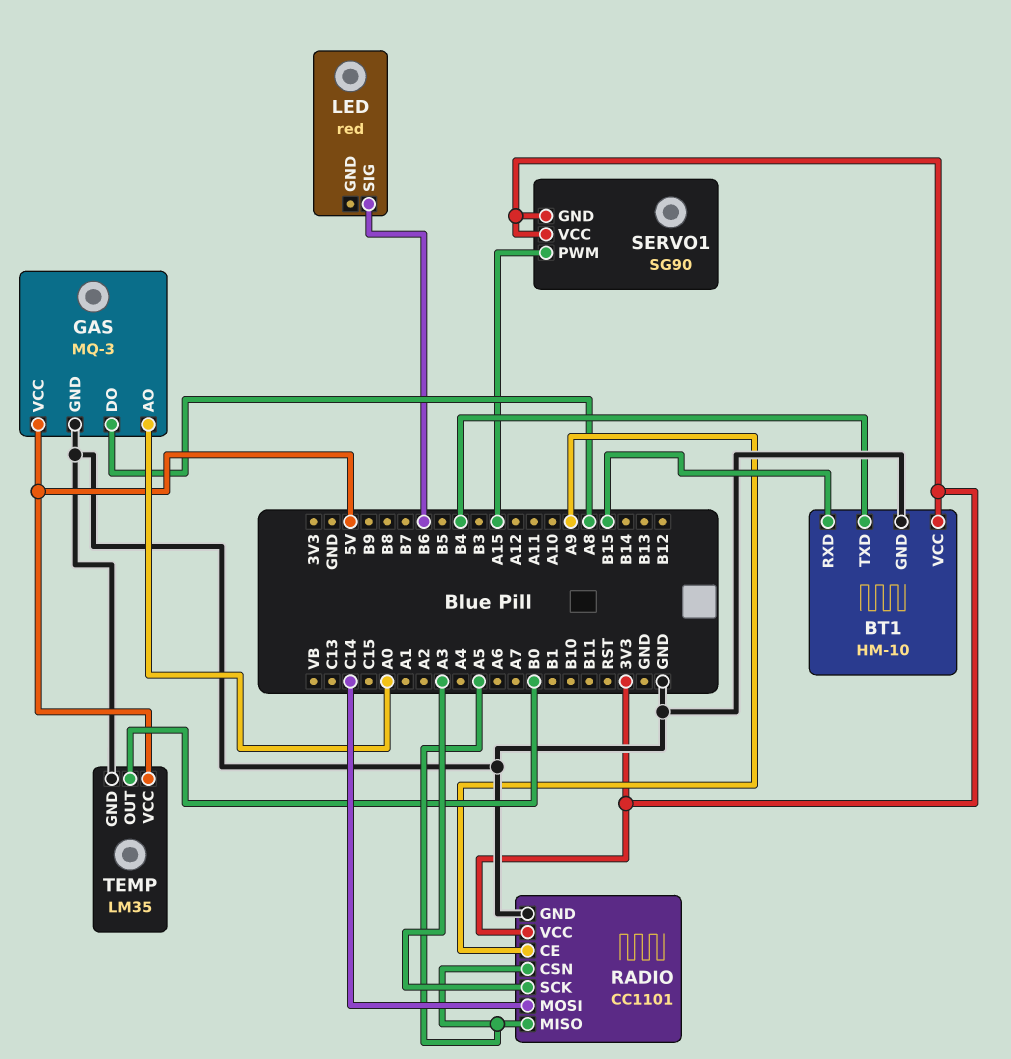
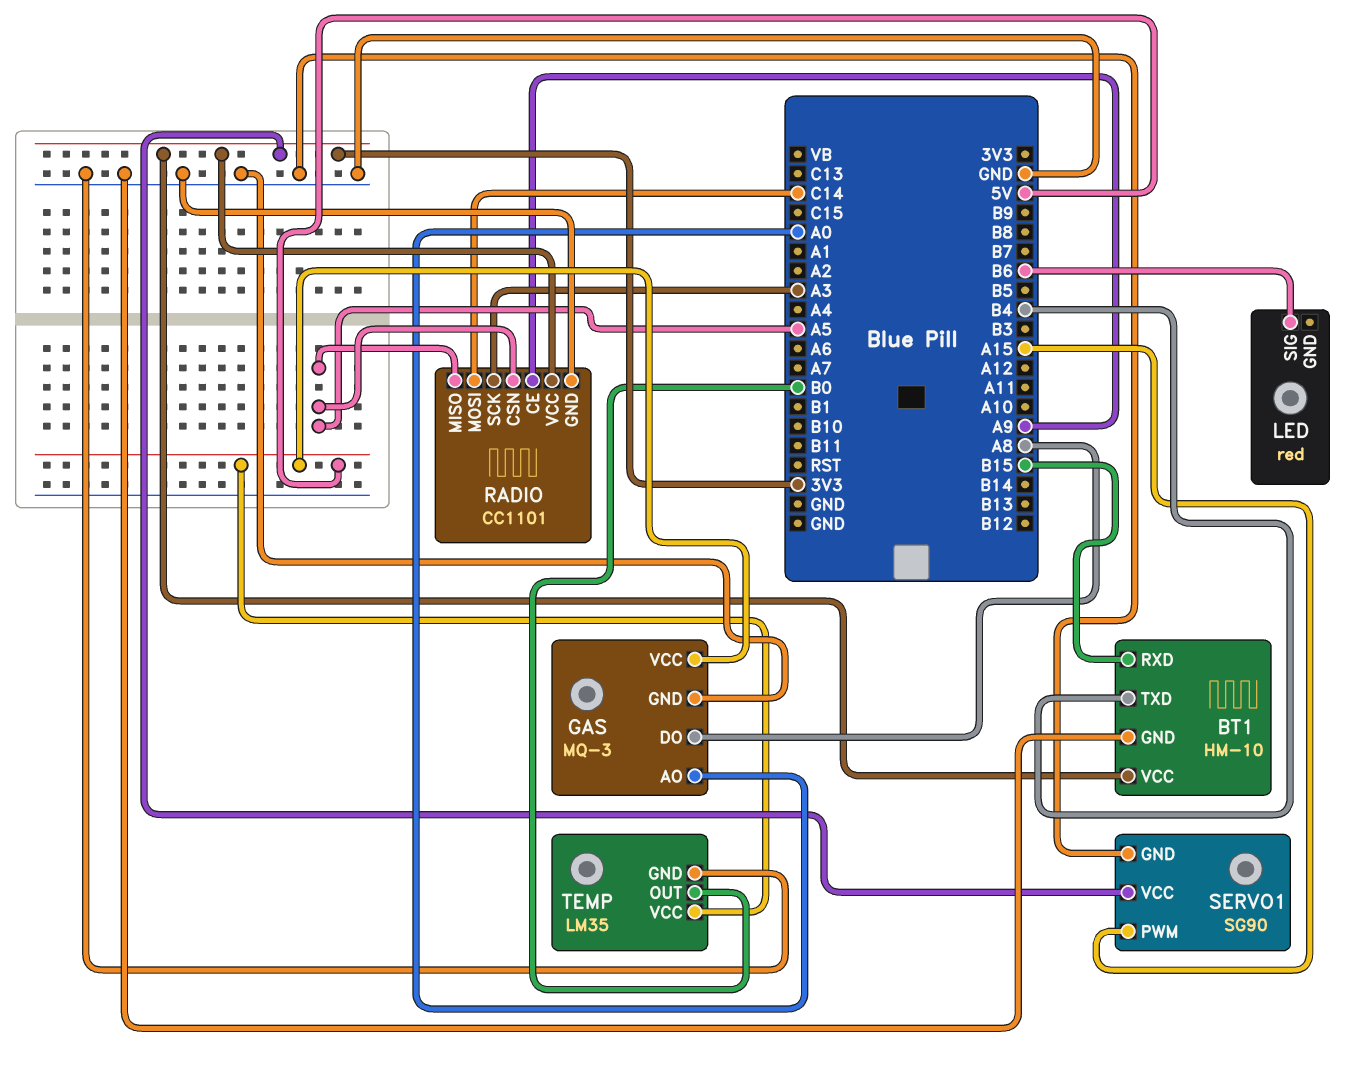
SERVO1 pin GND: 3V3 -> GND

